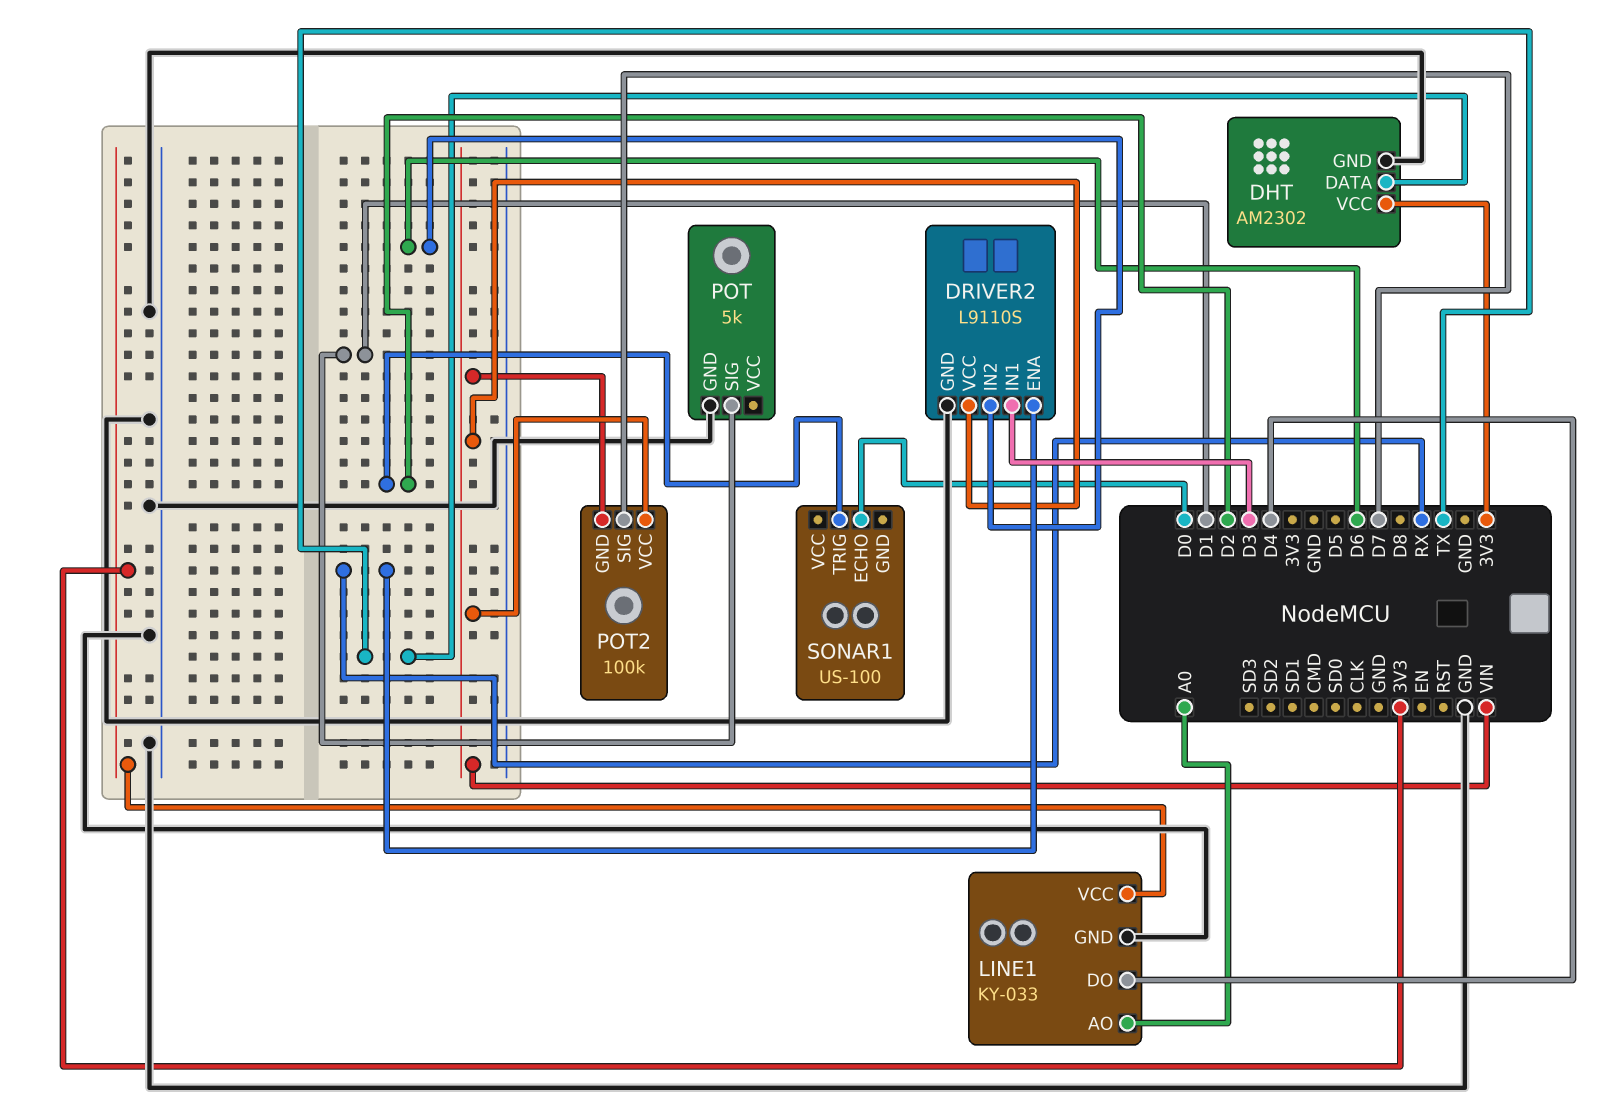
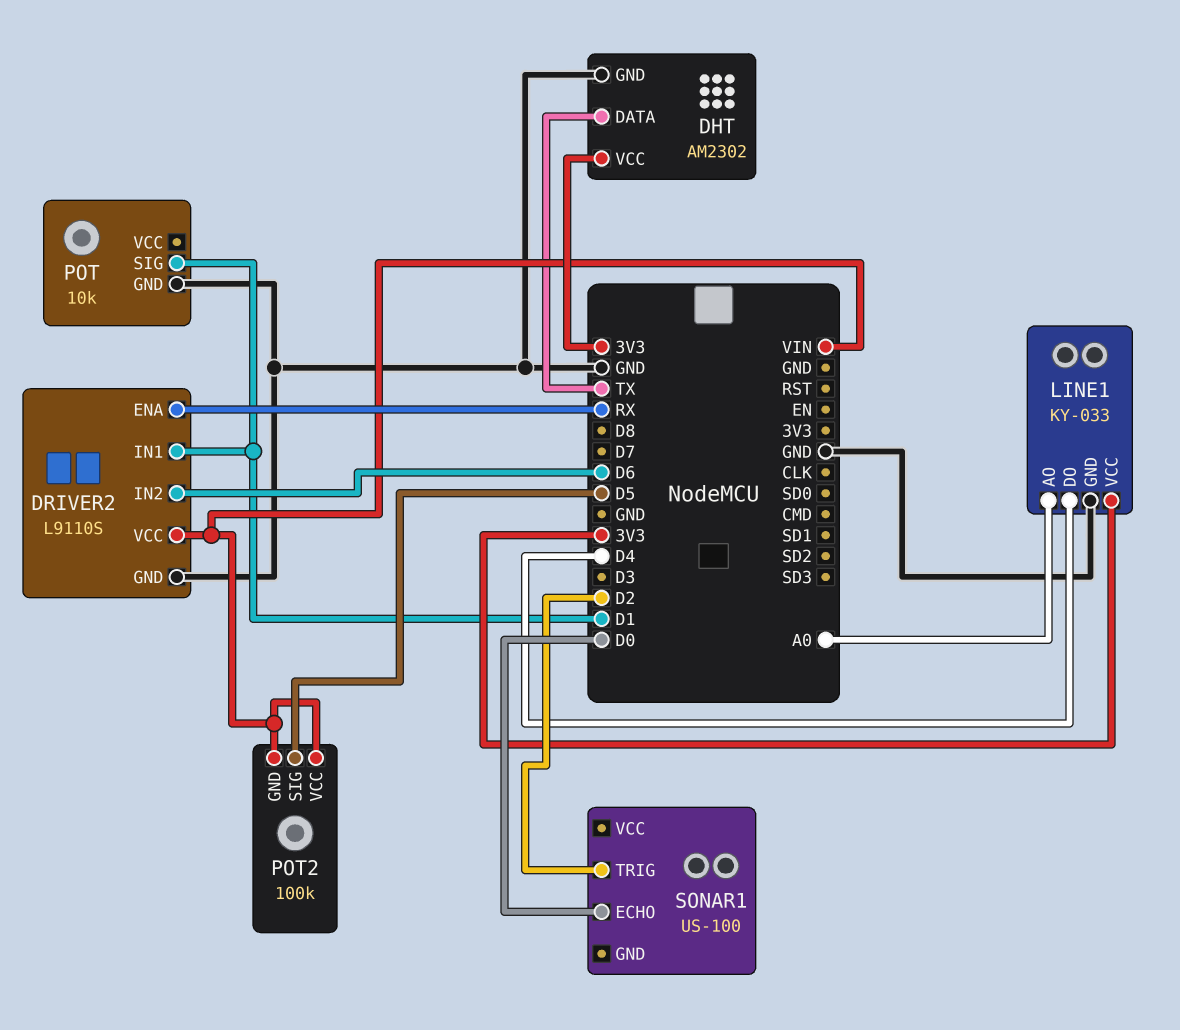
DRIVER2 pin IN1: D3 -> D1
POT: 5k -> 10k
POT2 pin SIG: D7 -> D5

